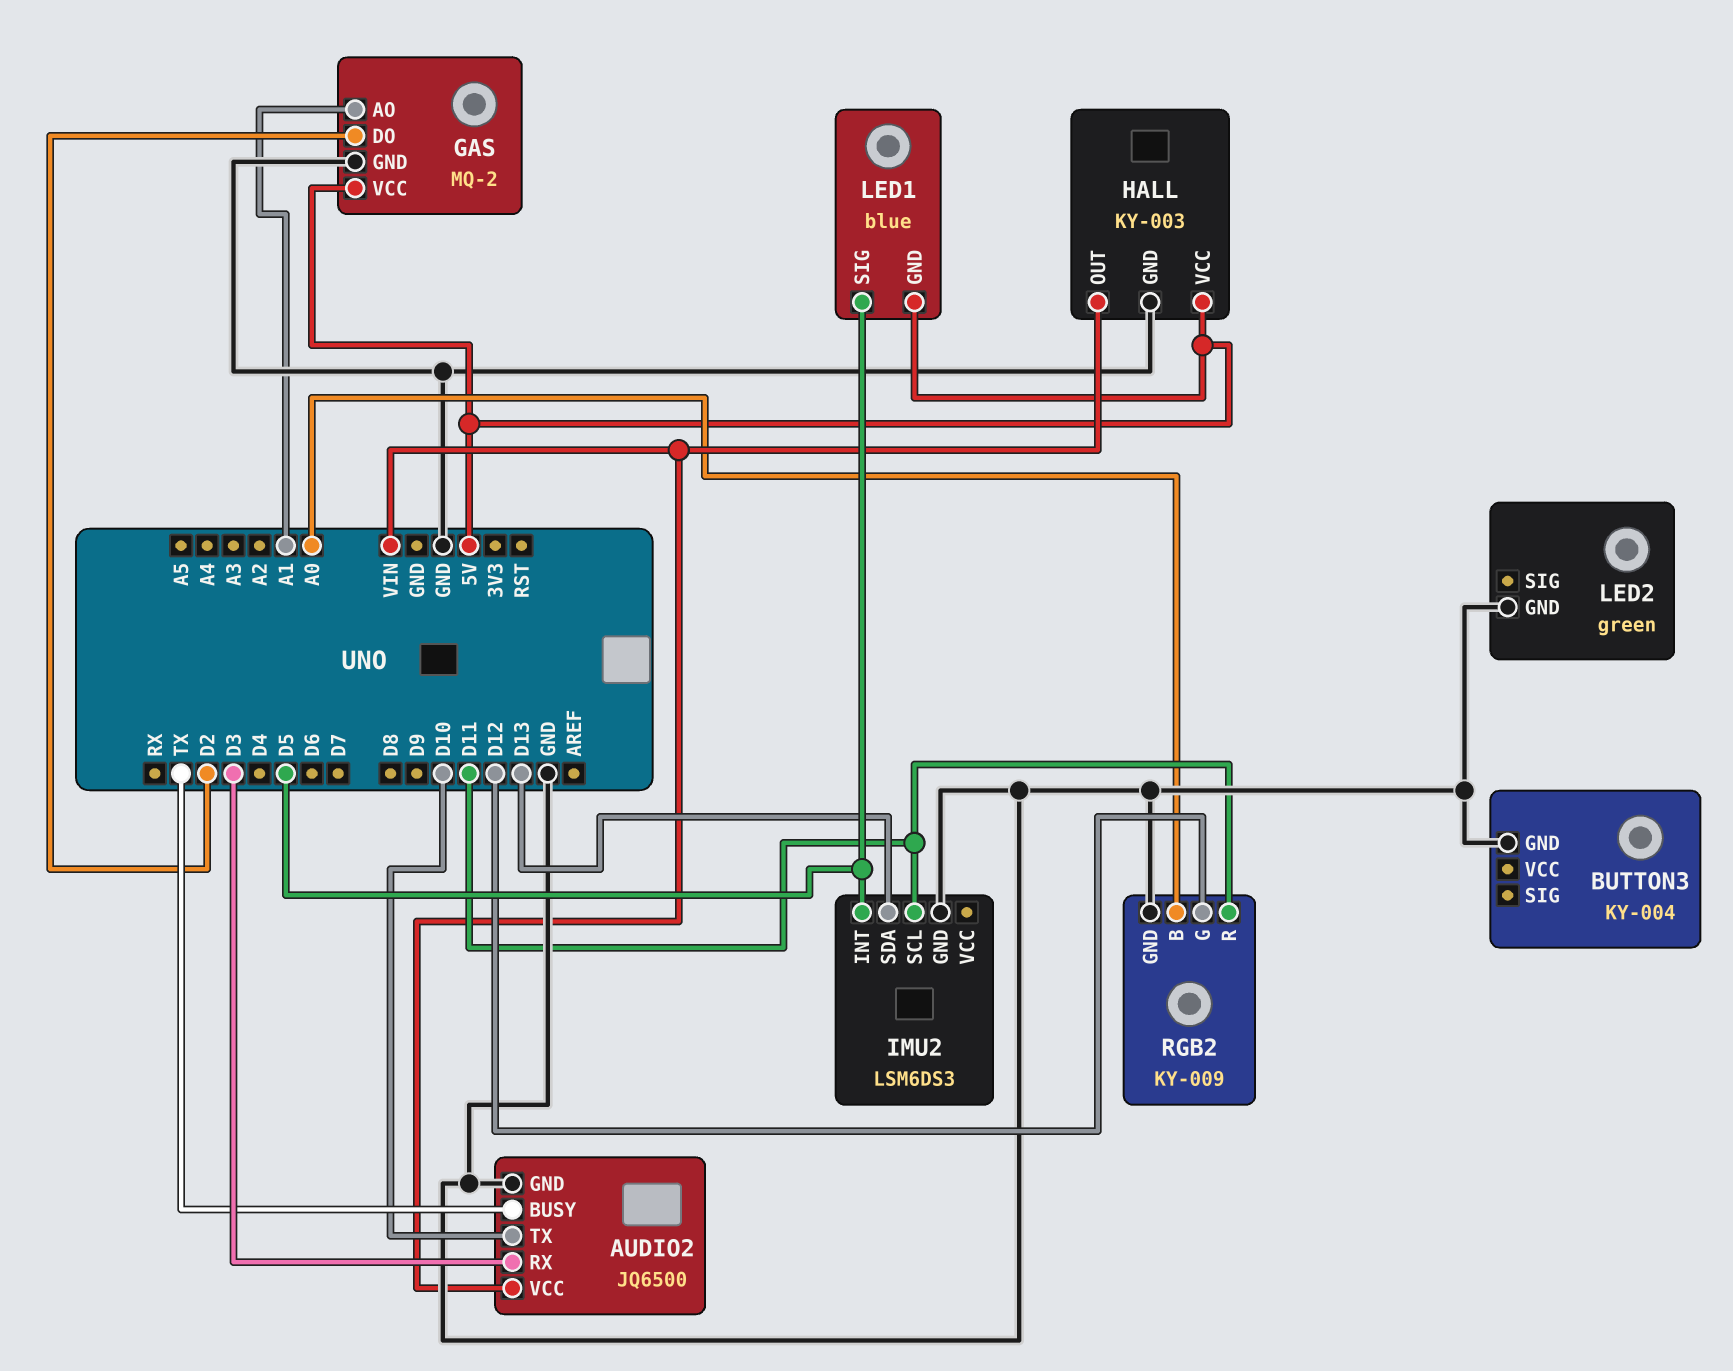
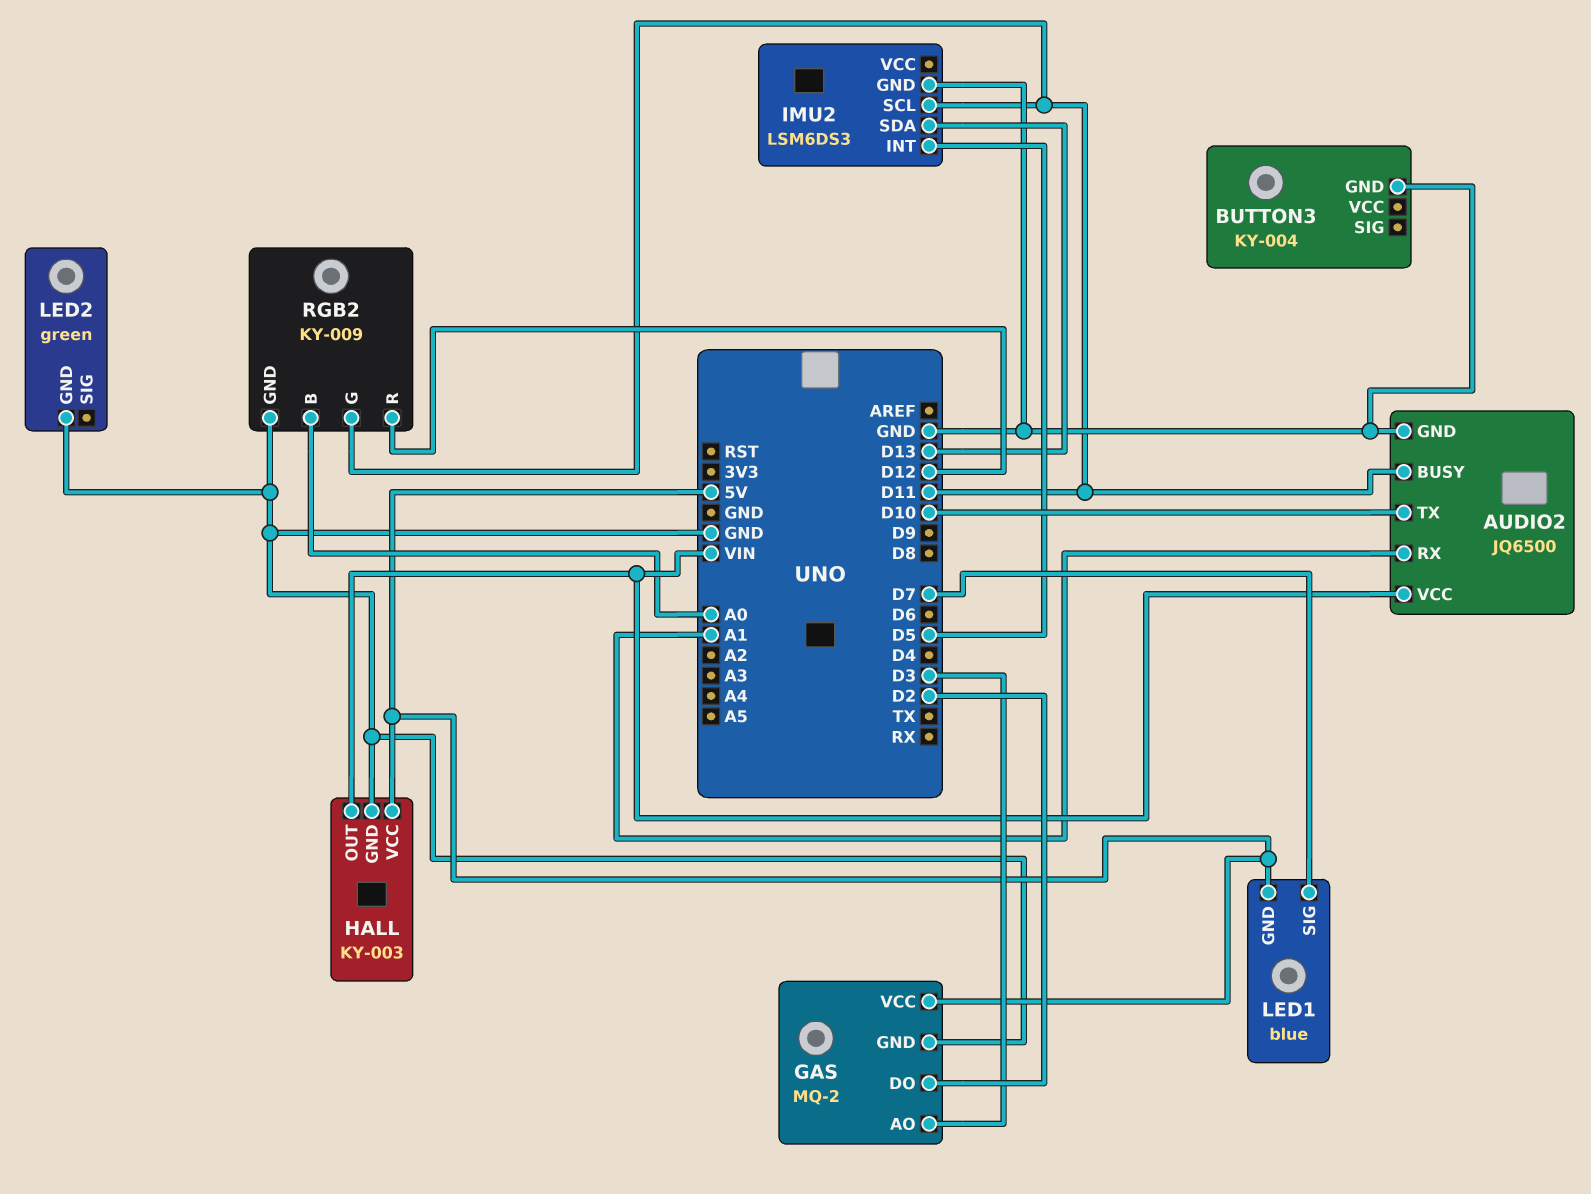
AUDIO2 pin BUSY: TX -> D11
AUDIO2 pin RX: D3 -> A1
GAS pin AO: A1 -> D3
LED1 pin SIG: D5 -> D7
RGB2 pin G: D12 -> D11
RGB2 pin R: D11 -> D12

